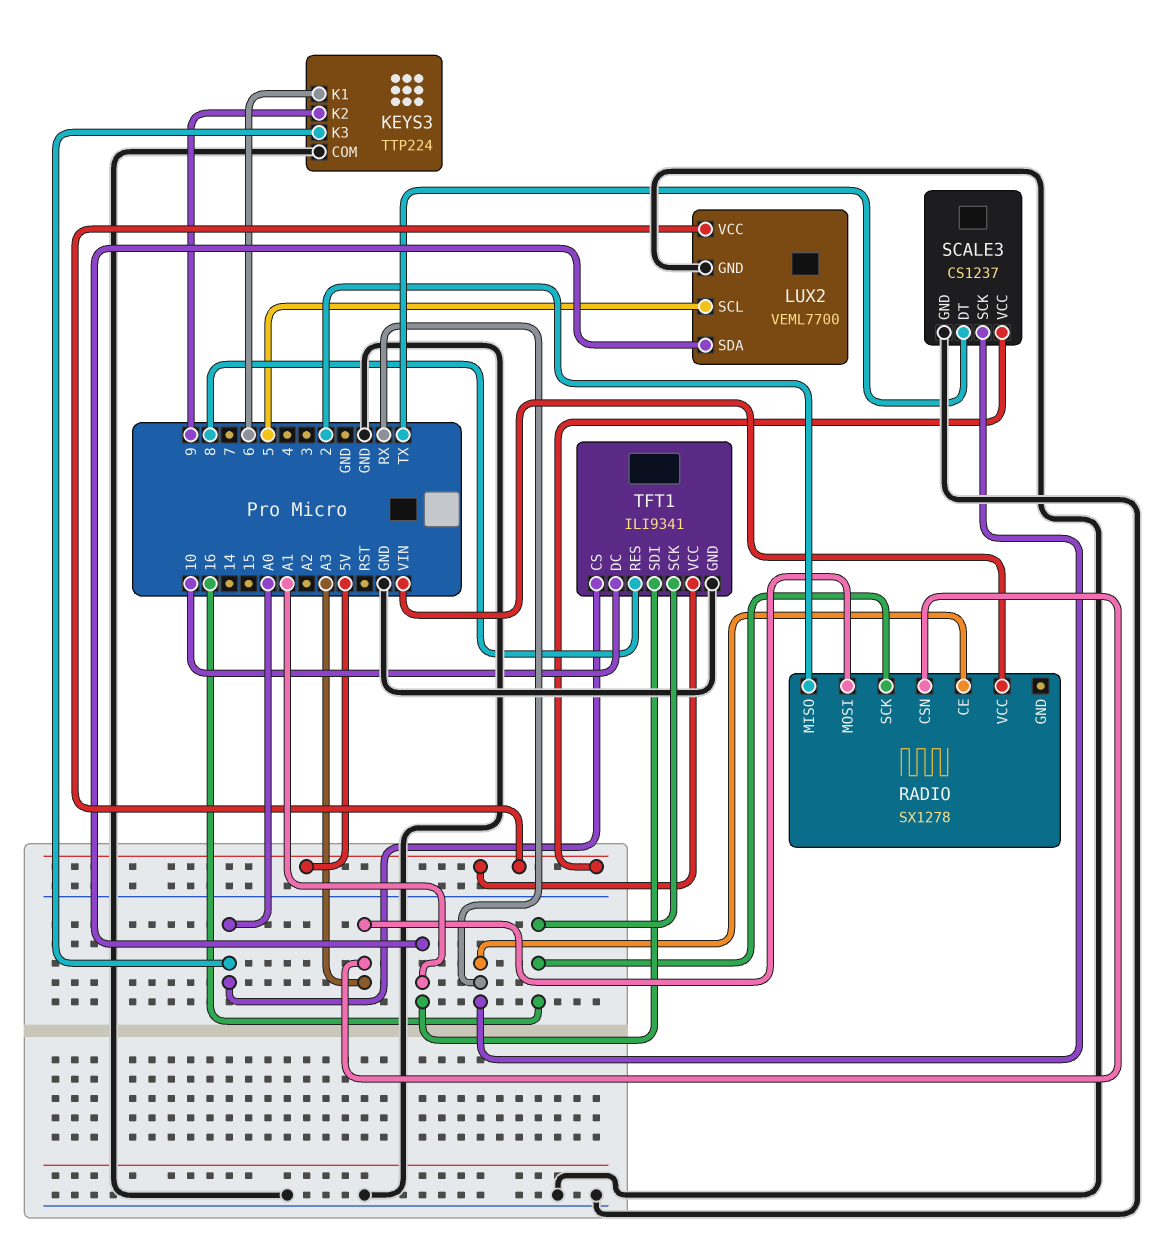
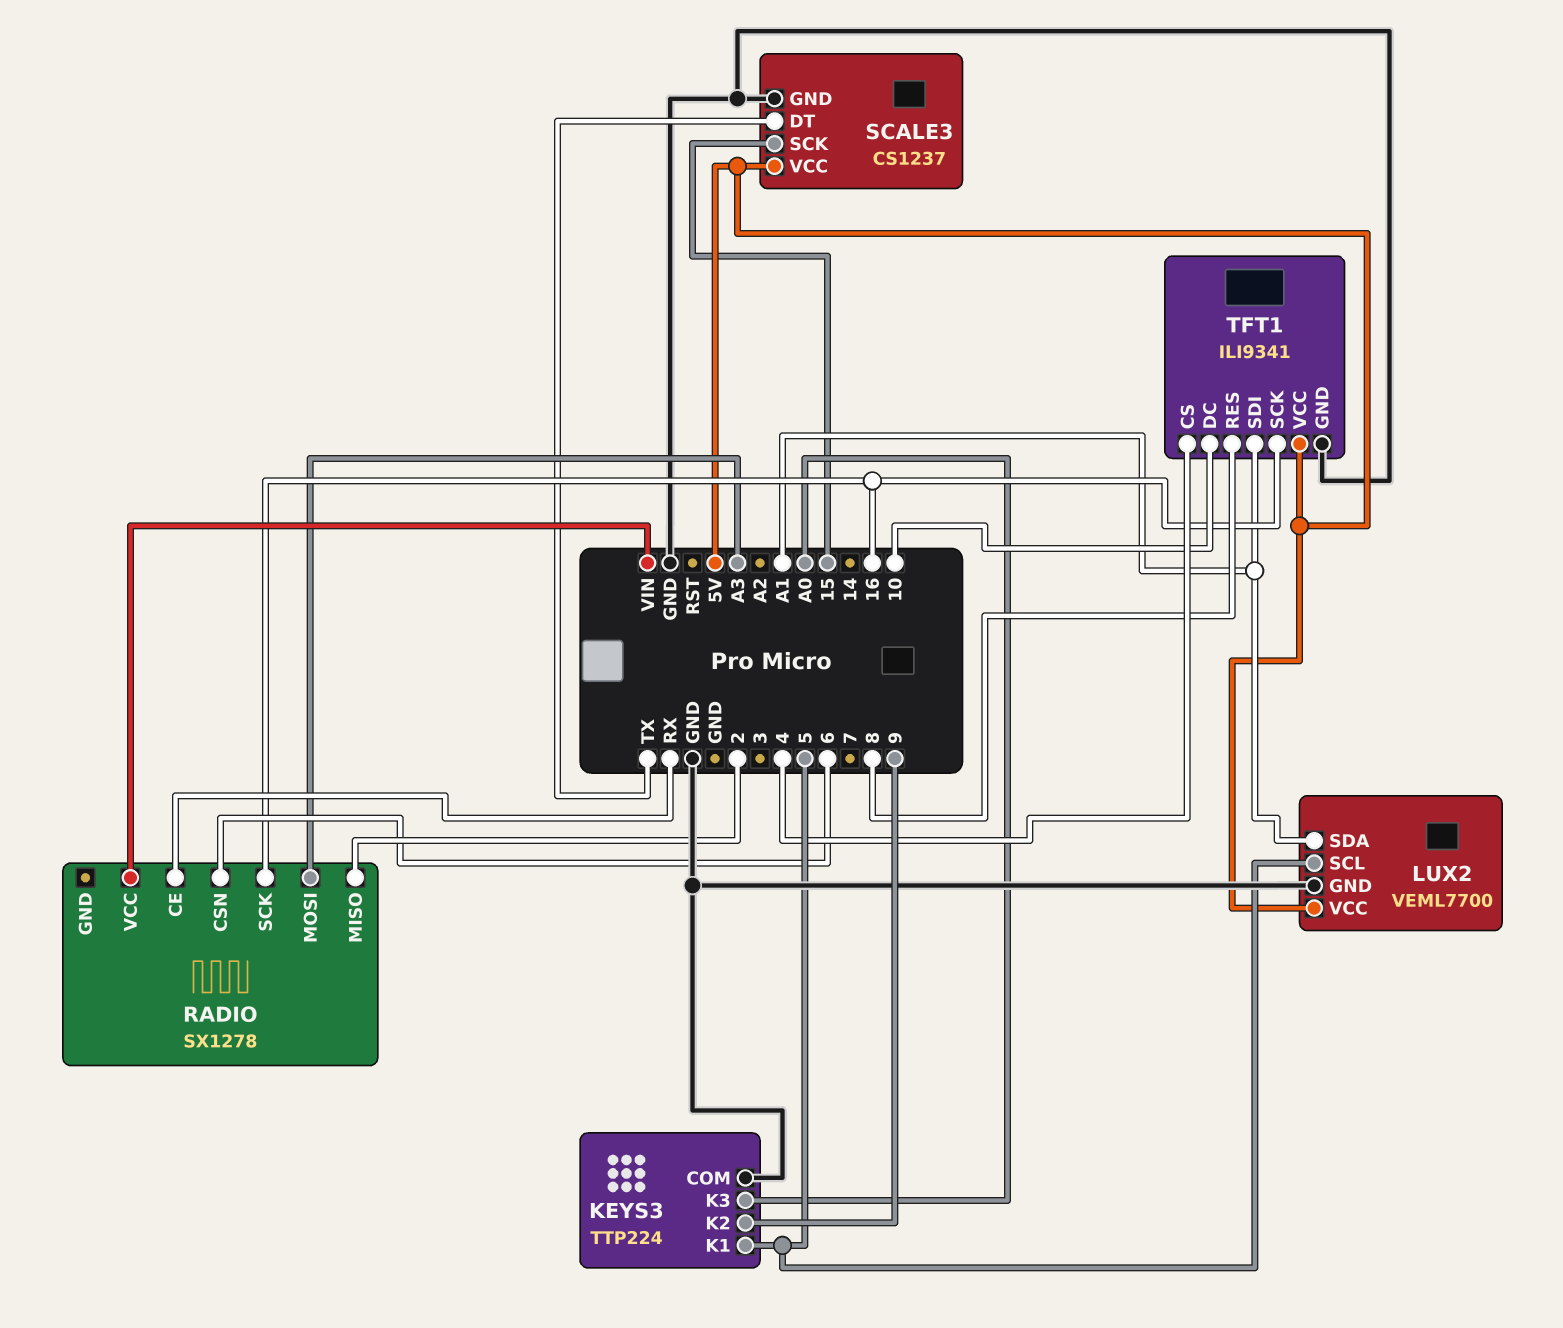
KEYS3 pin K1: 6 -> 5
RADIO pin CSN: A3 -> 6
SCALE3 pin SCK: RX -> 15
TFT1 pin CS: A0 -> 4

